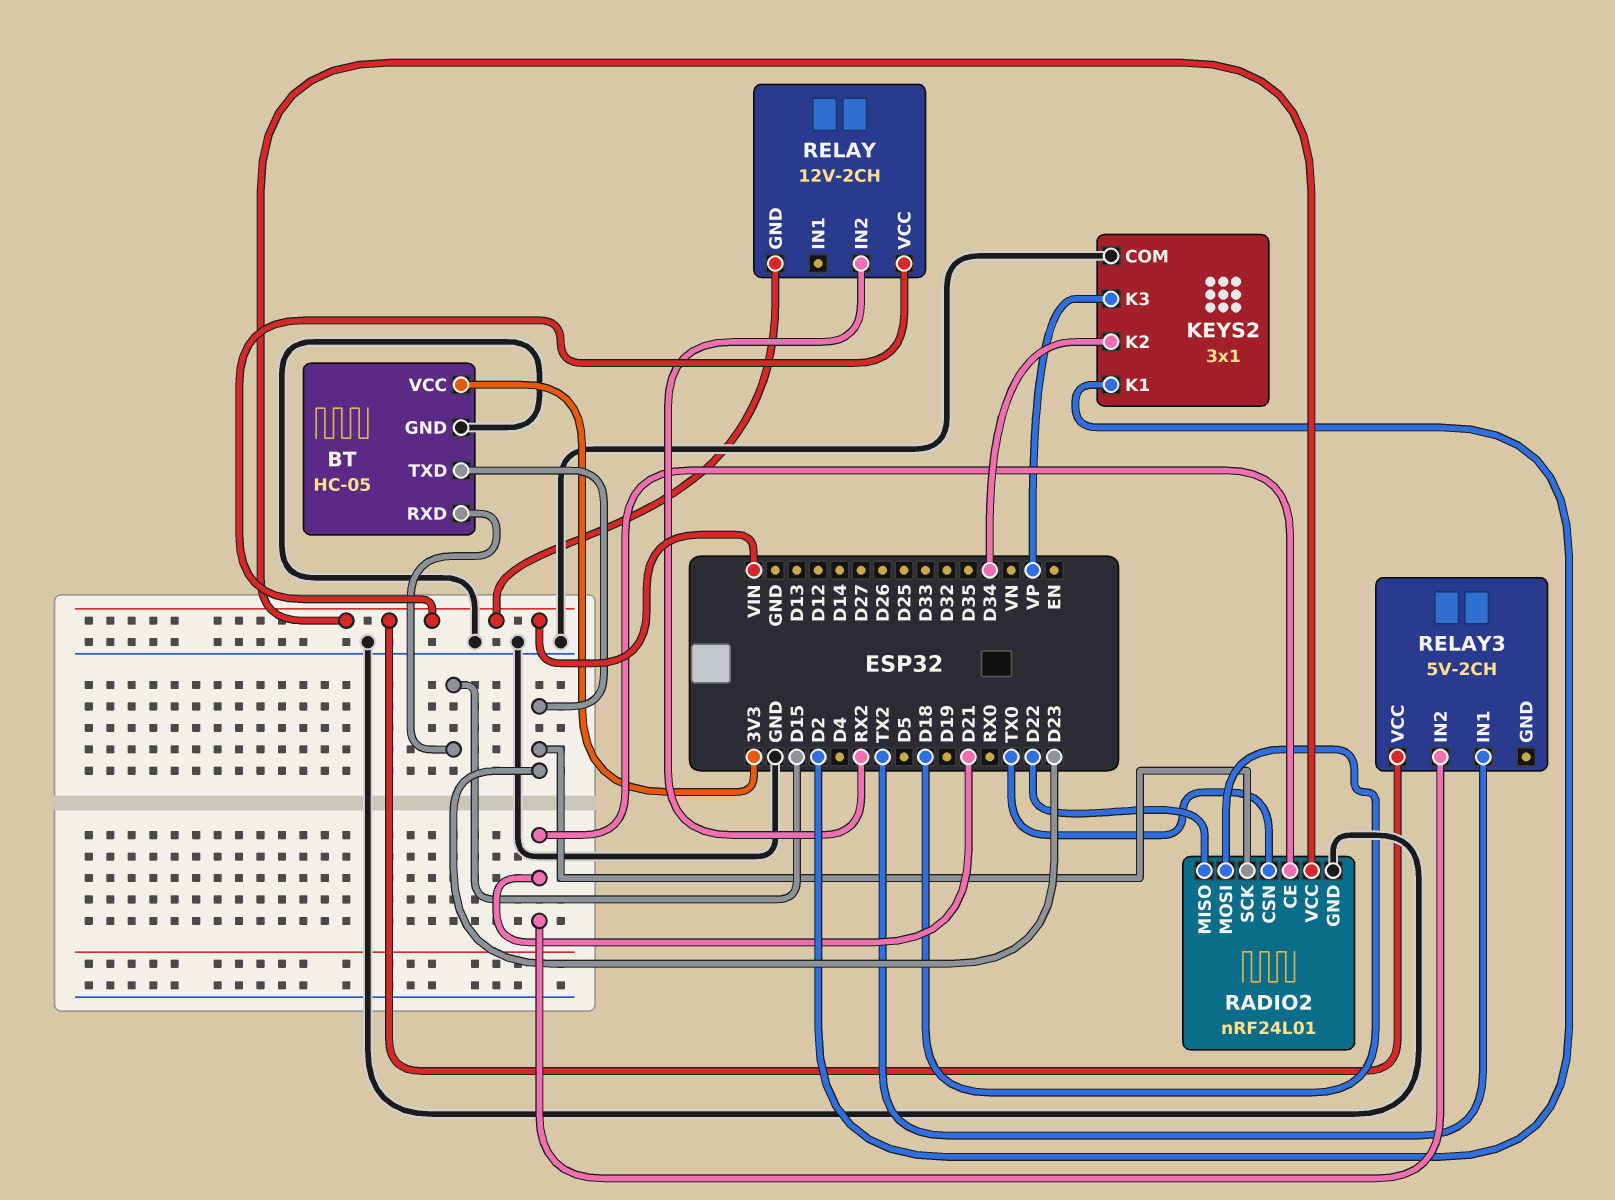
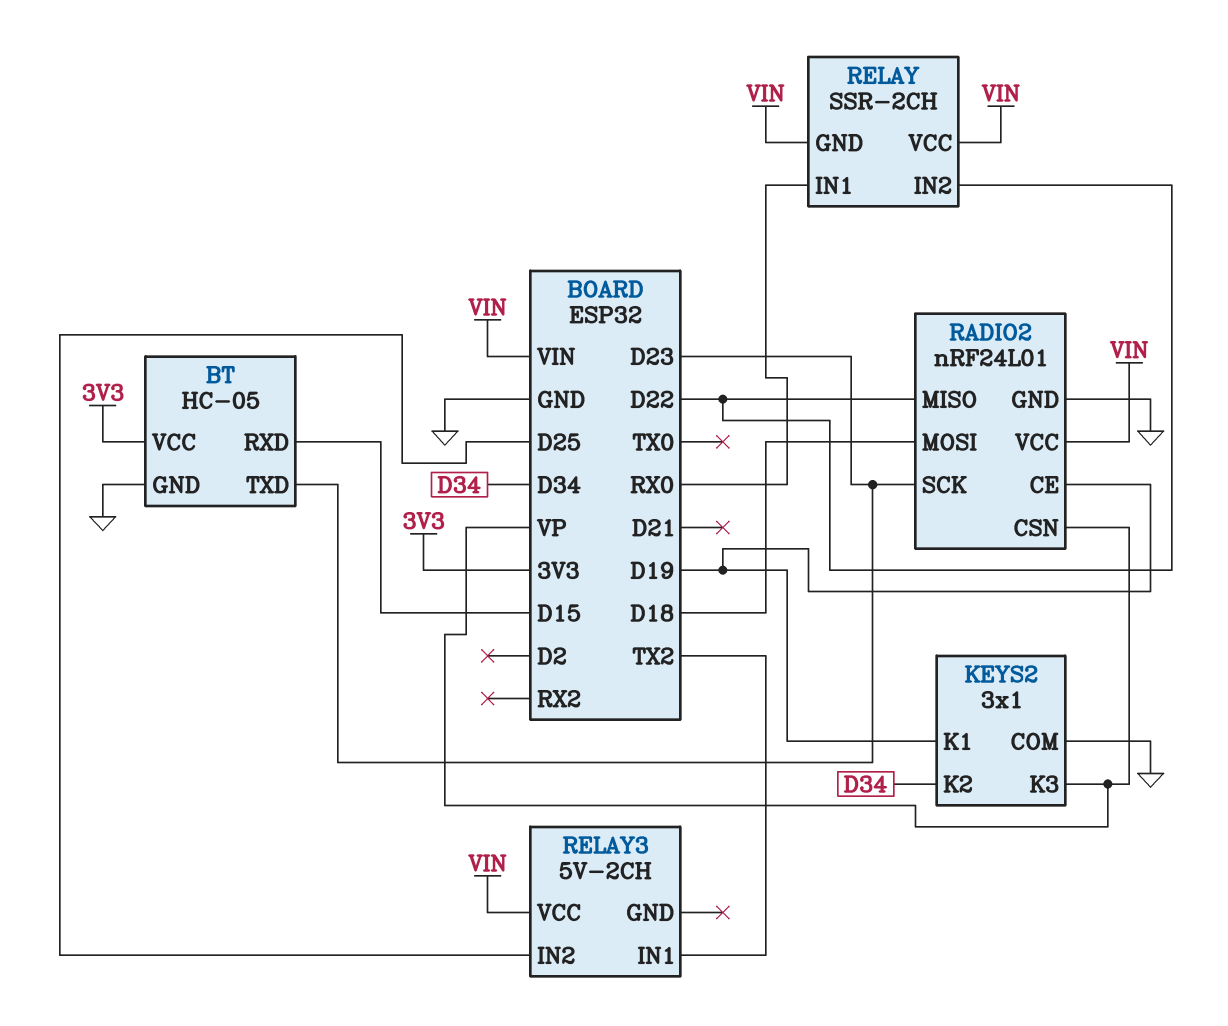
KEYS2 pin K1: D2 -> D19
RADIO2 pin CE: D21 -> D19
RADIO2 pin CSN: TX0 -> VP
RELAY: 12V-2CH -> SSR-2CH
RELAY pin IN1: none -> RX0
RELAY pin IN2: RX2 -> D22
RELAY3 pin IN2: D21 -> D25

